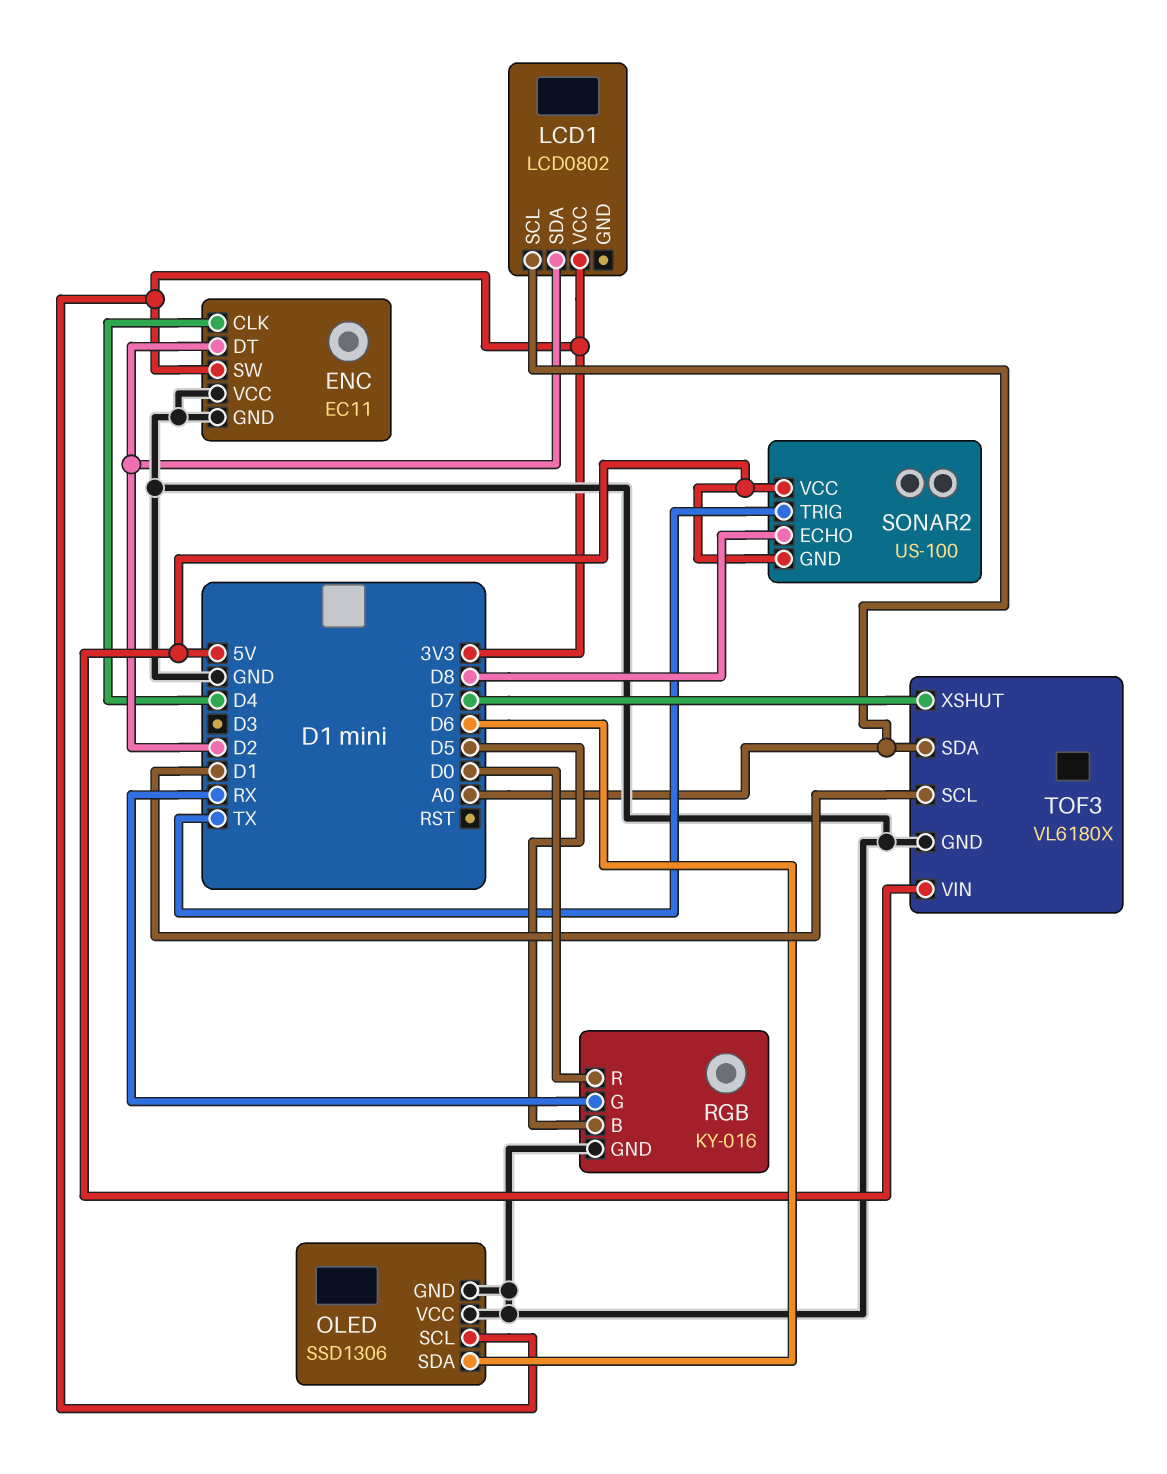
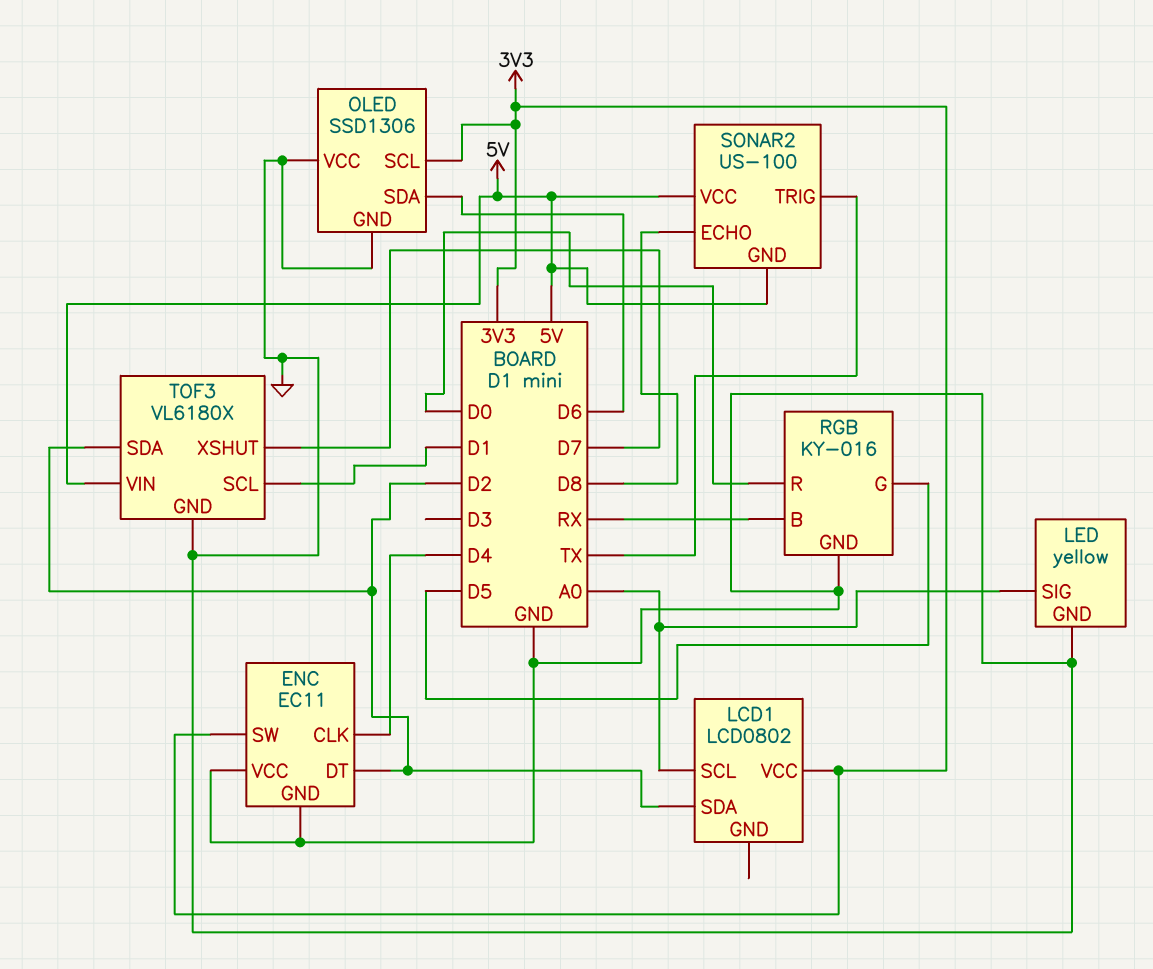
LED: none -> yellow
LED pin GND: none -> GND
LED pin SIG: none -> A0
RGB pin B: D5 -> RX
RGB pin G: RX -> D5
TOF3 pin SDA: A0 -> D2

